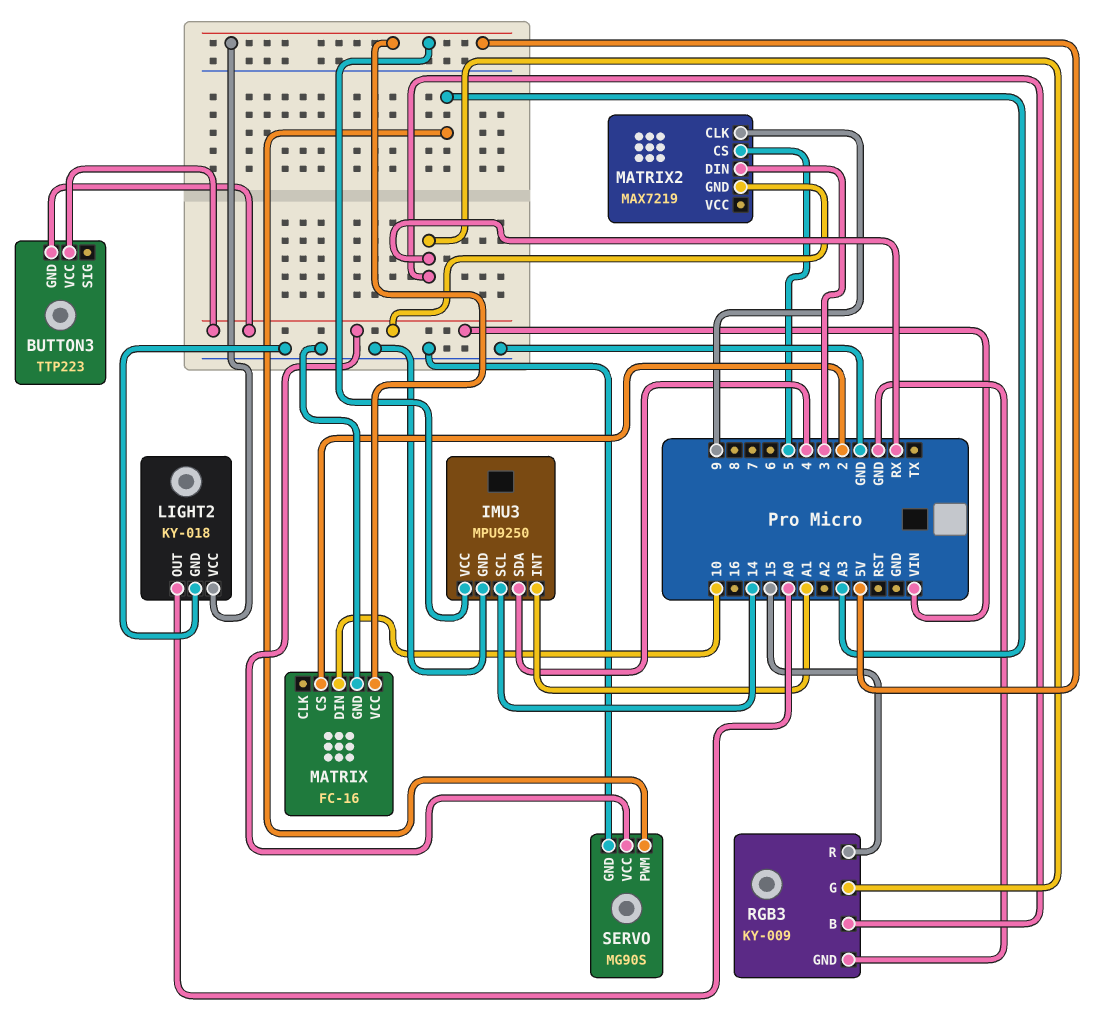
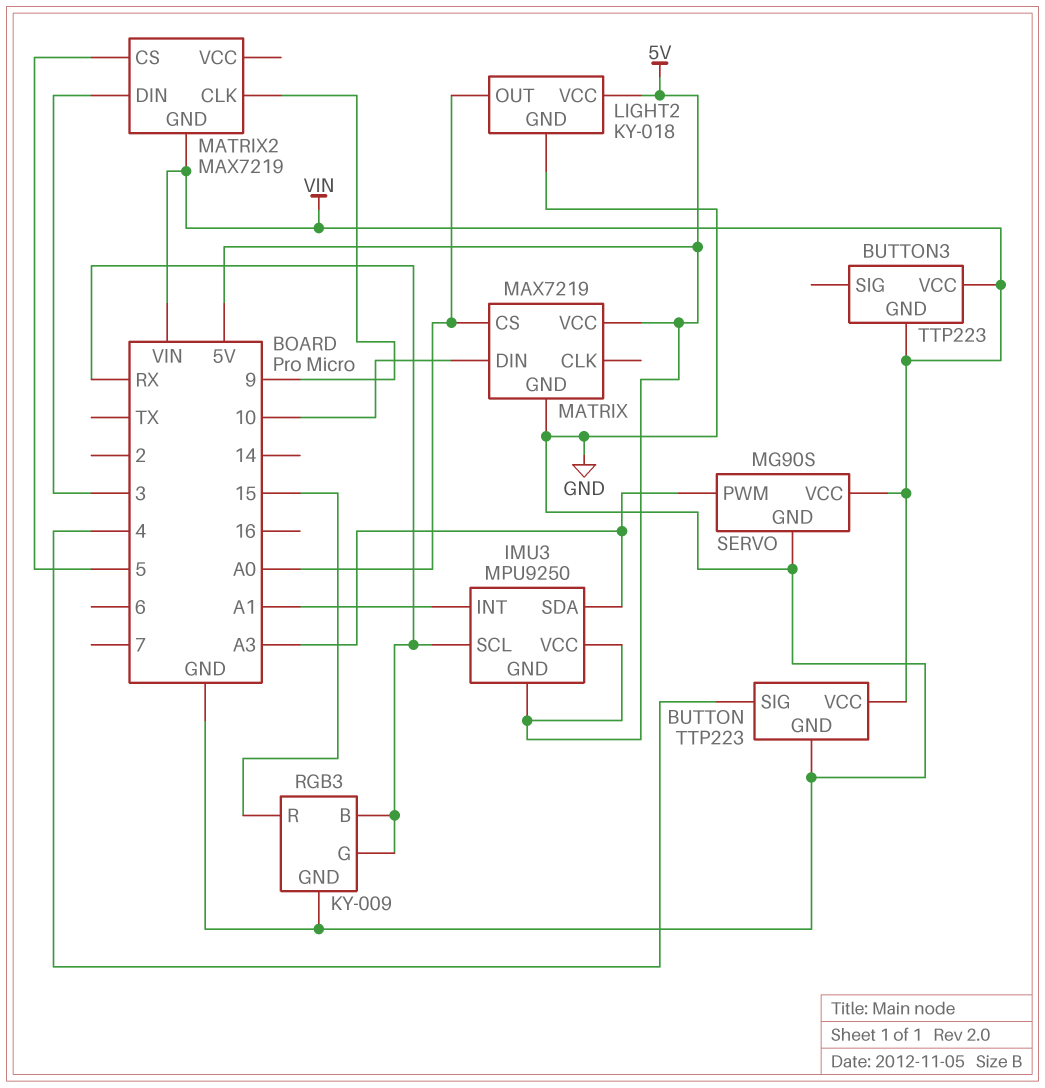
BUTTON: none -> TTP223
BUTTON pin GND: none -> GND
BUTTON pin SIG: none -> 4
BUTTON pin VCC: none -> VIN
IMU3 pin GND: GND -> 5V
IMU3 pin SCL: 14 -> RX
IMU3 pin SDA: 4 -> A3
MATRIX: FC-16 -> MAX7219
MATRIX pin CS: 2 -> A0

